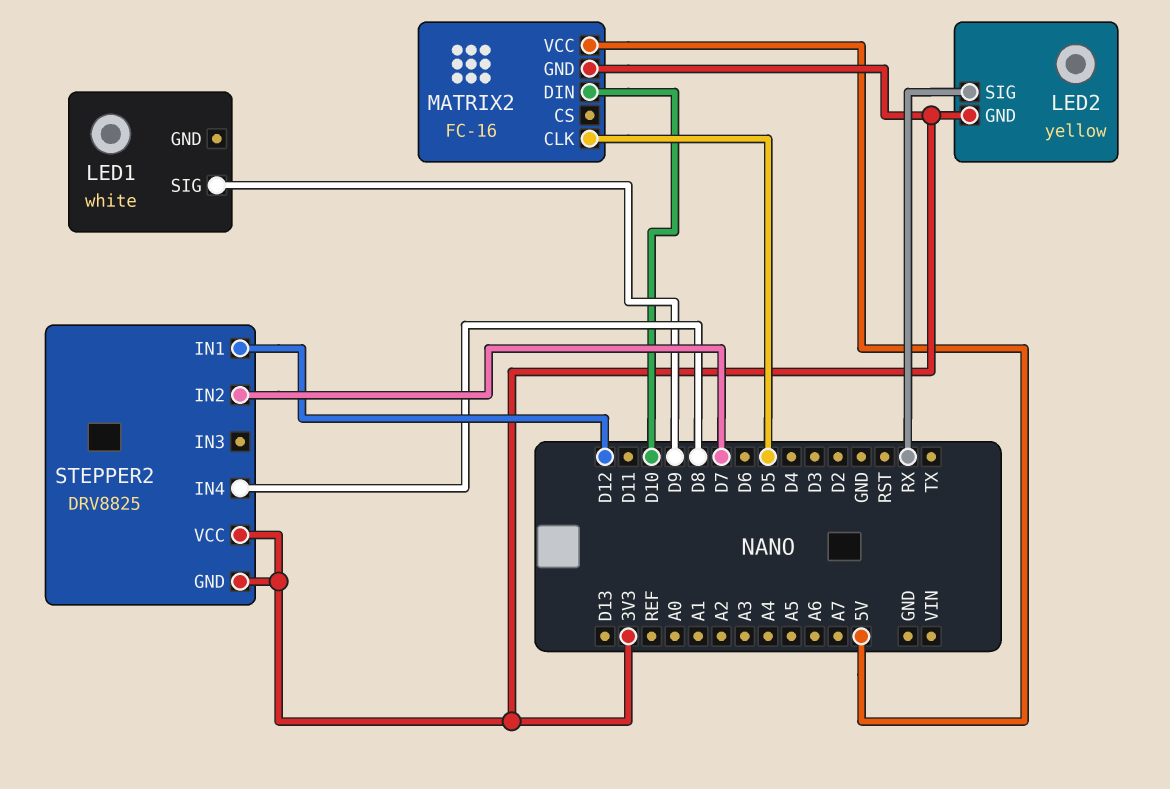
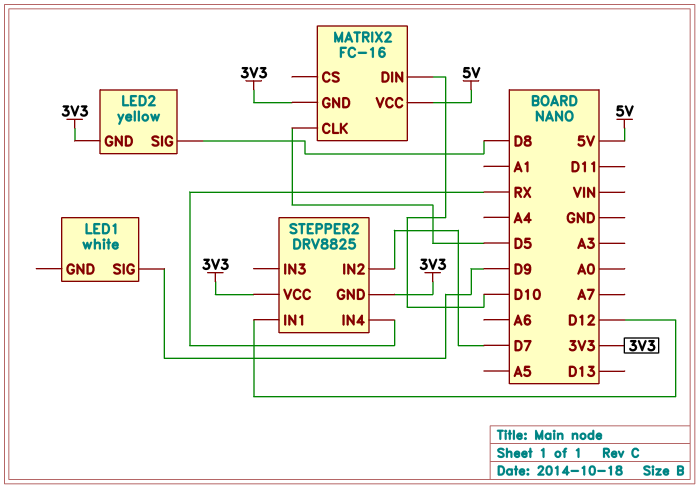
LED2 pin SIG: RX -> D8
STEPPER2 pin IN4: D8 -> RX

